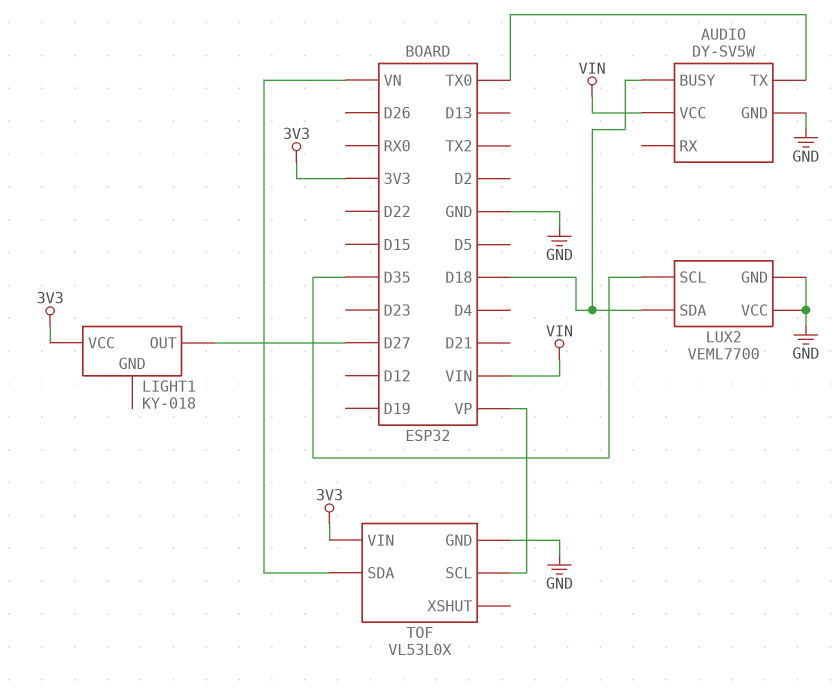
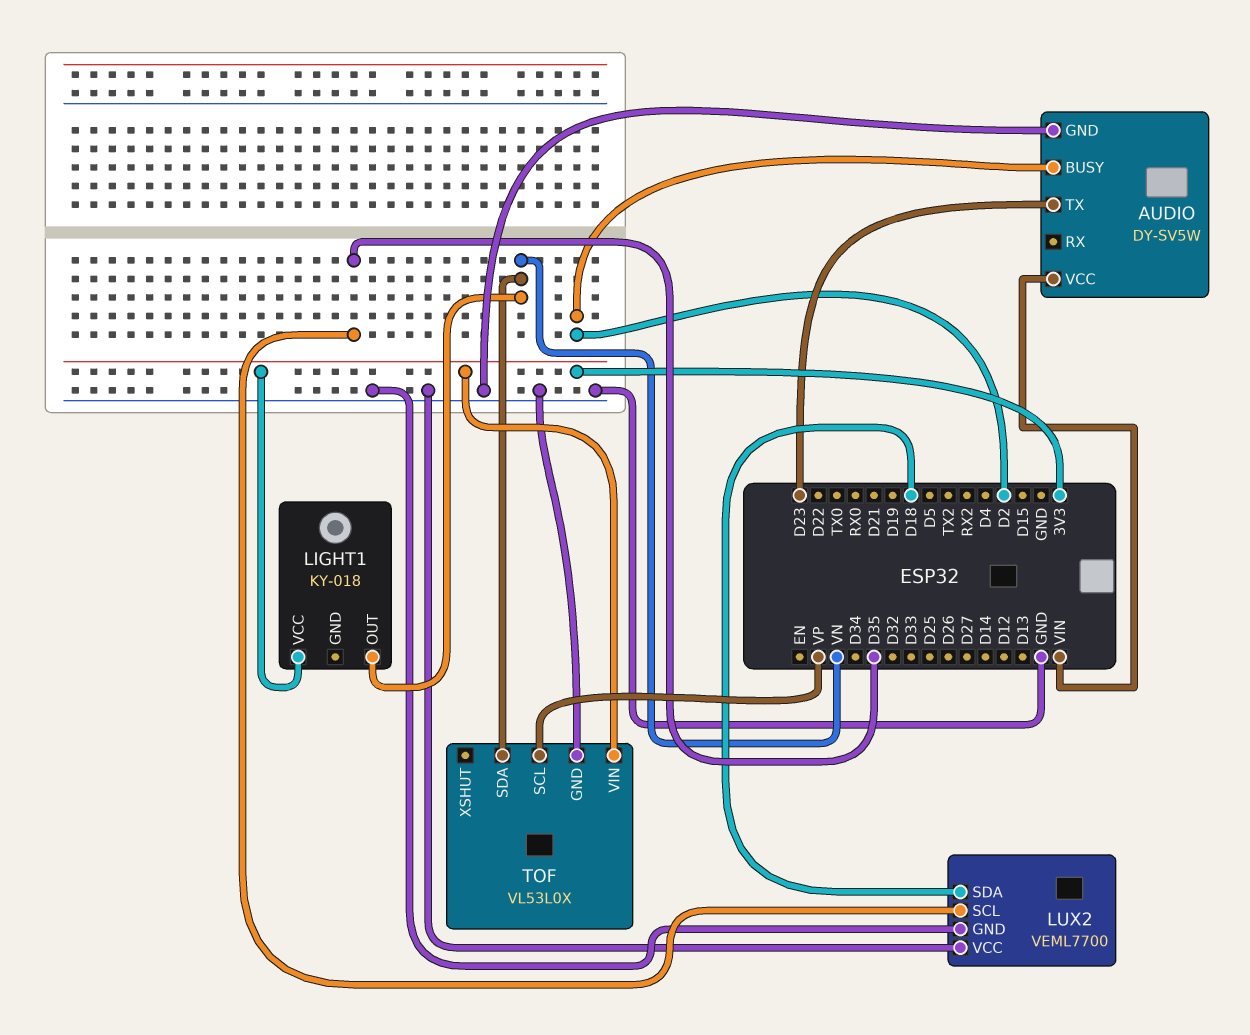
AUDIO pin BUSY: D18 -> D2
AUDIO pin TX: TX0 -> D23
LIGHT1 pin OUT: D27 -> VN

